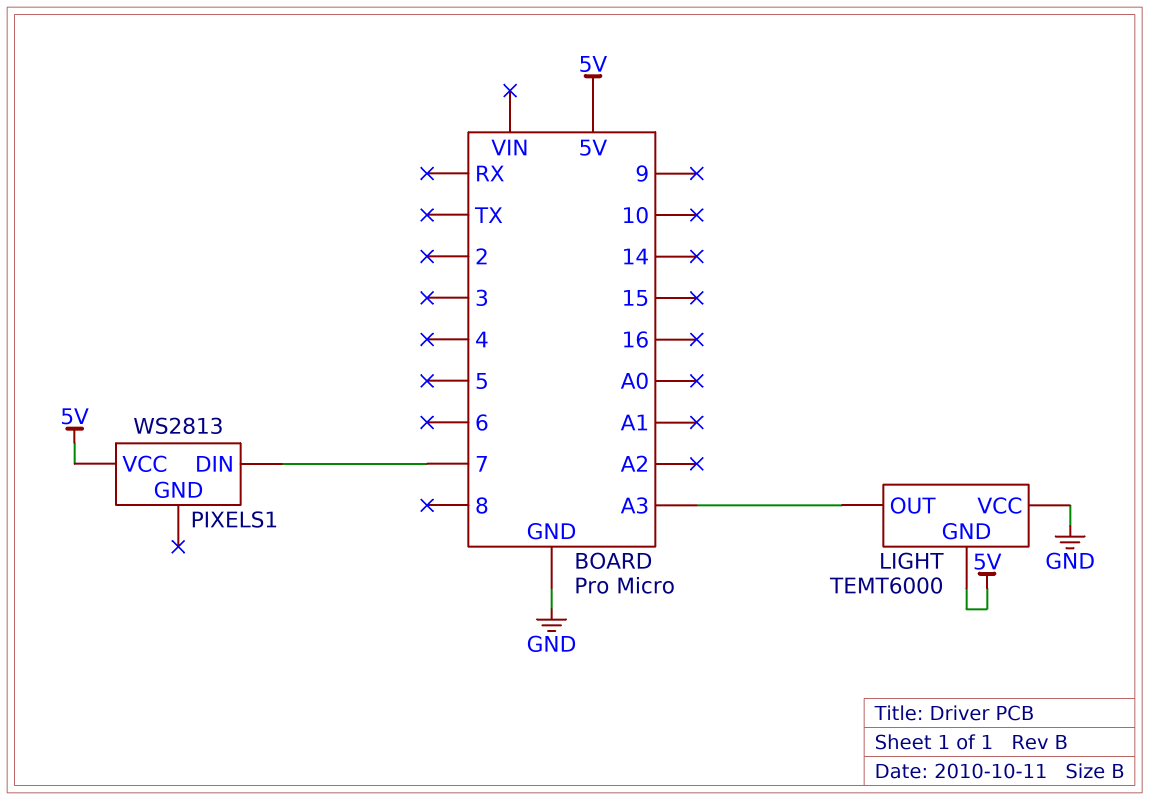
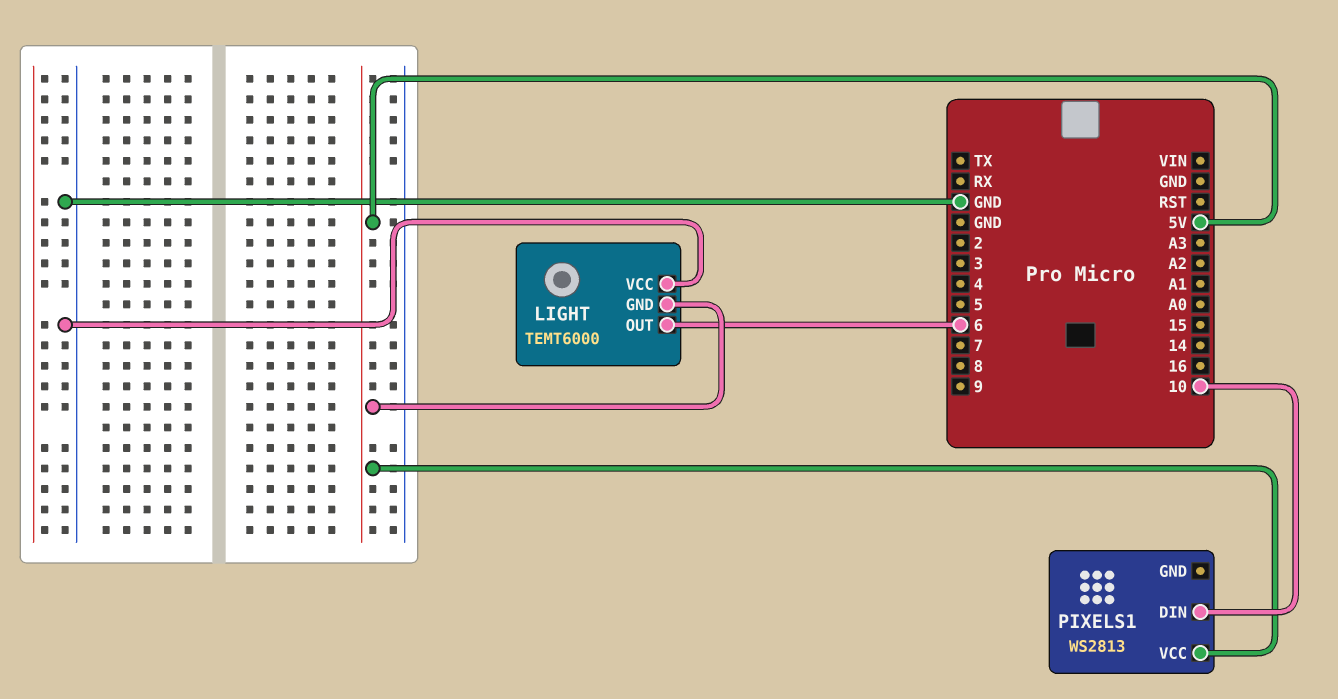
LIGHT pin OUT: A3 -> 6
PIXELS1 pin DIN: 7 -> 10

